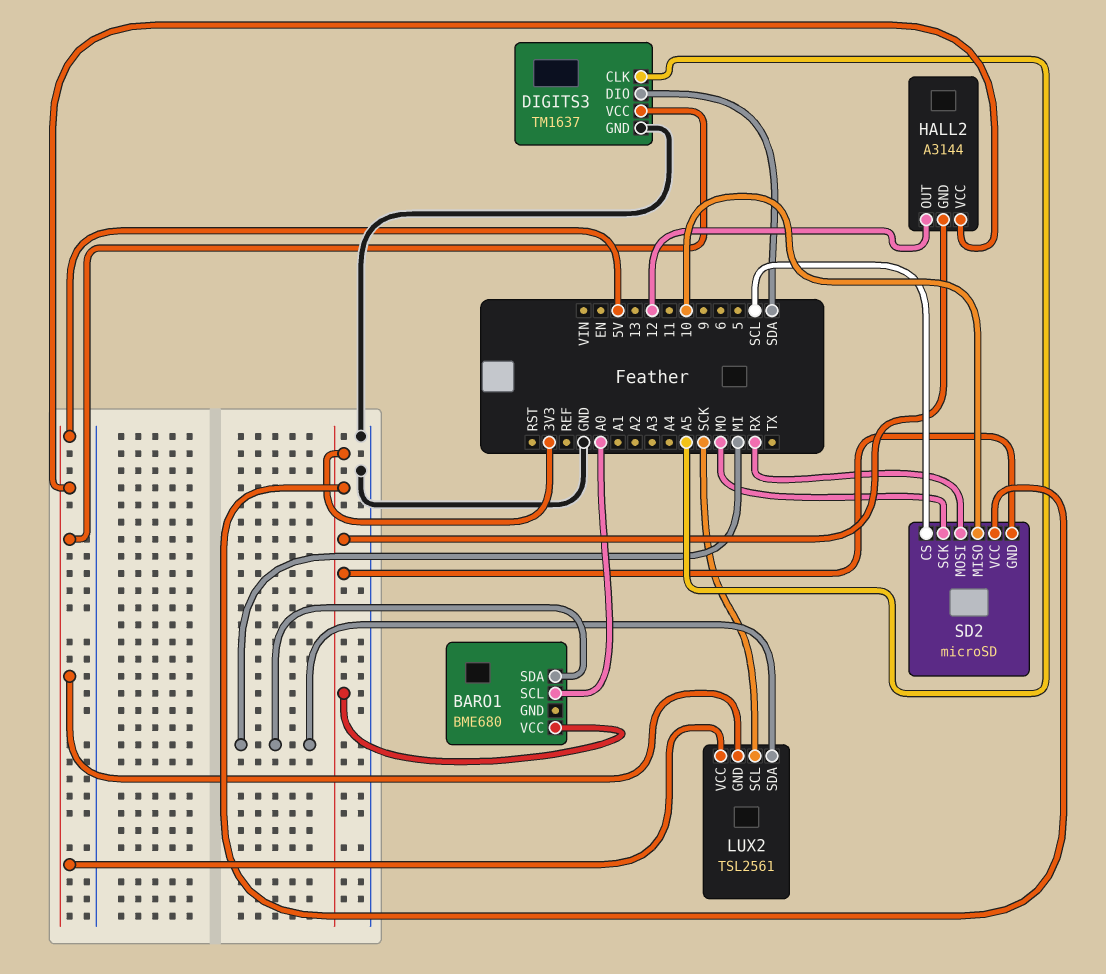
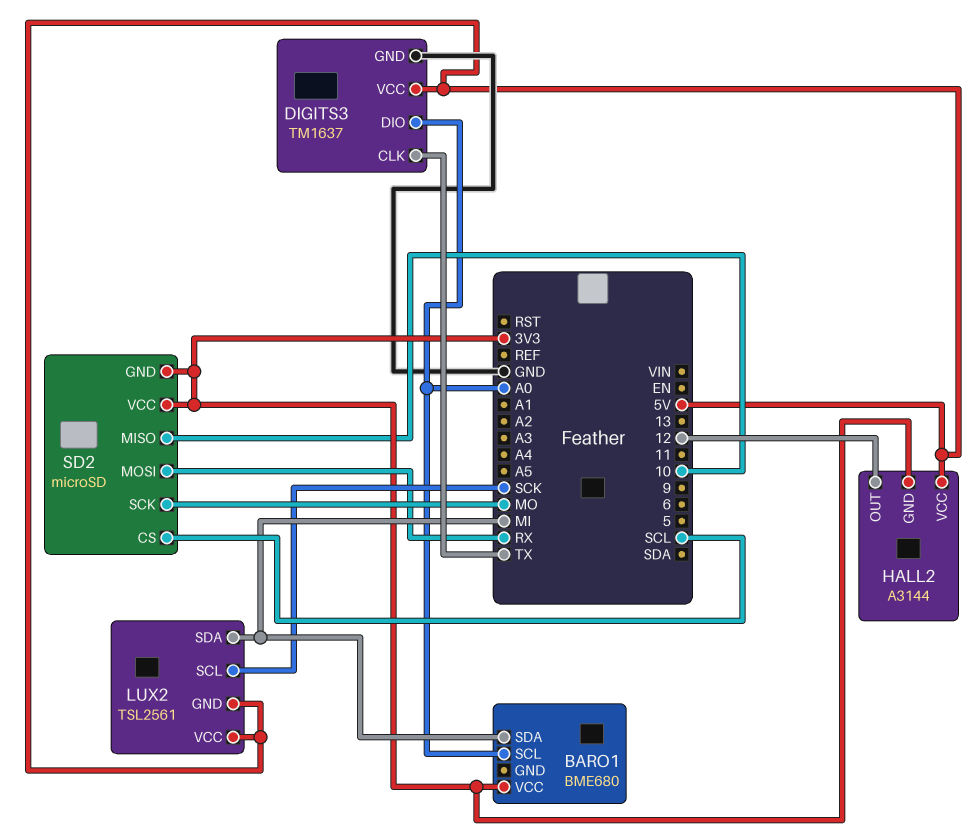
DIGITS3 pin CLK: A5 -> TX
DIGITS3 pin DIO: SDA -> A0

